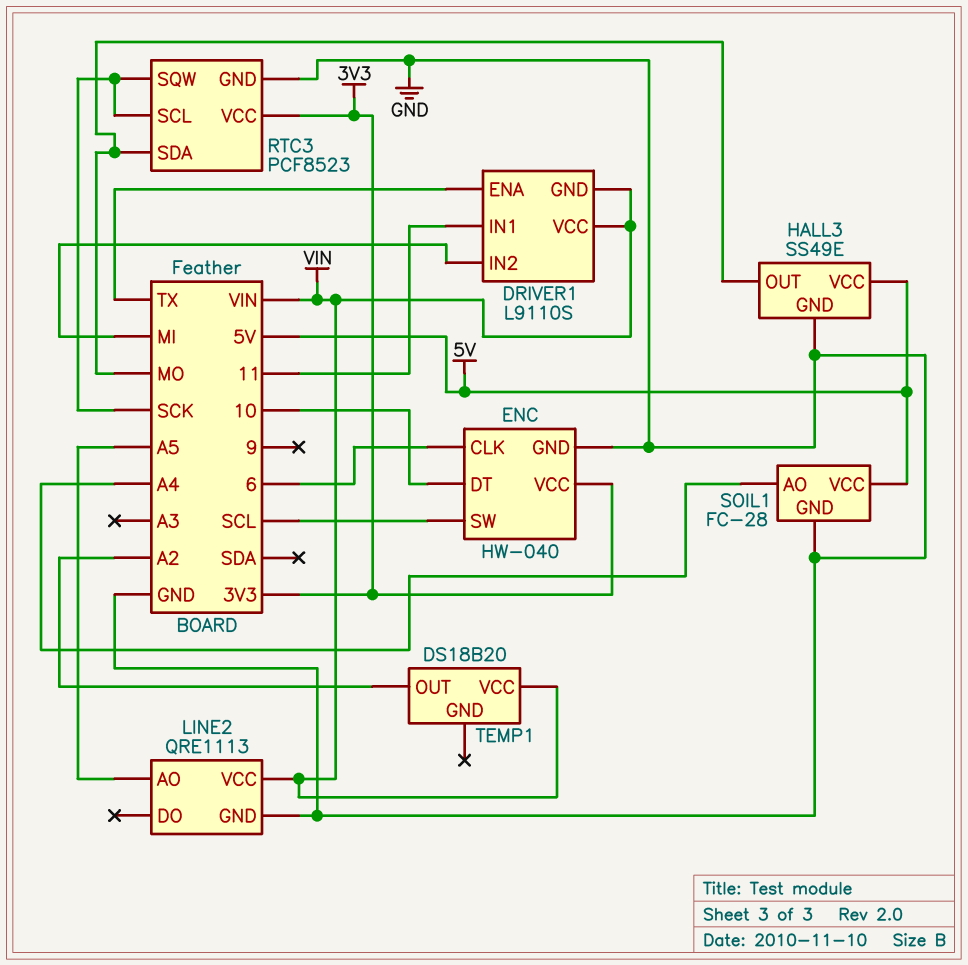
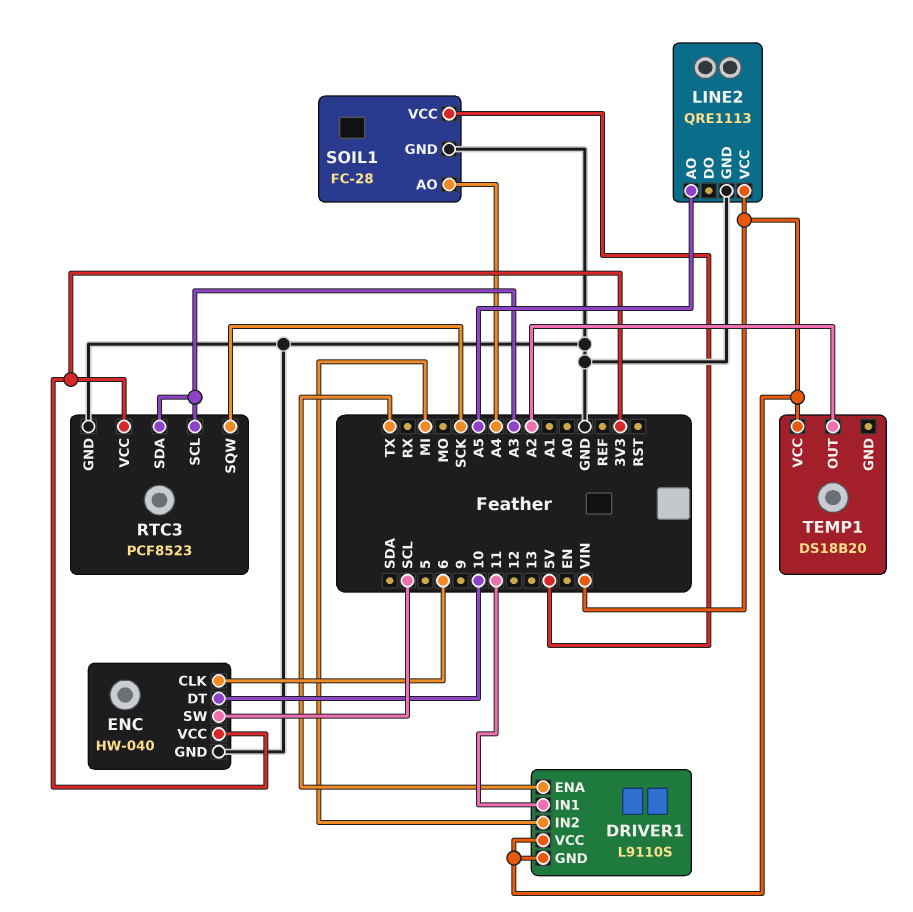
HALL3: SS49E -> none
HALL3 pin GND: GND -> none
HALL3 pin OUT: MO -> none
HALL3 pin VCC: 5V -> none
RTC3 pin SCL: SCK -> A3
RTC3 pin SDA: MO -> A3

